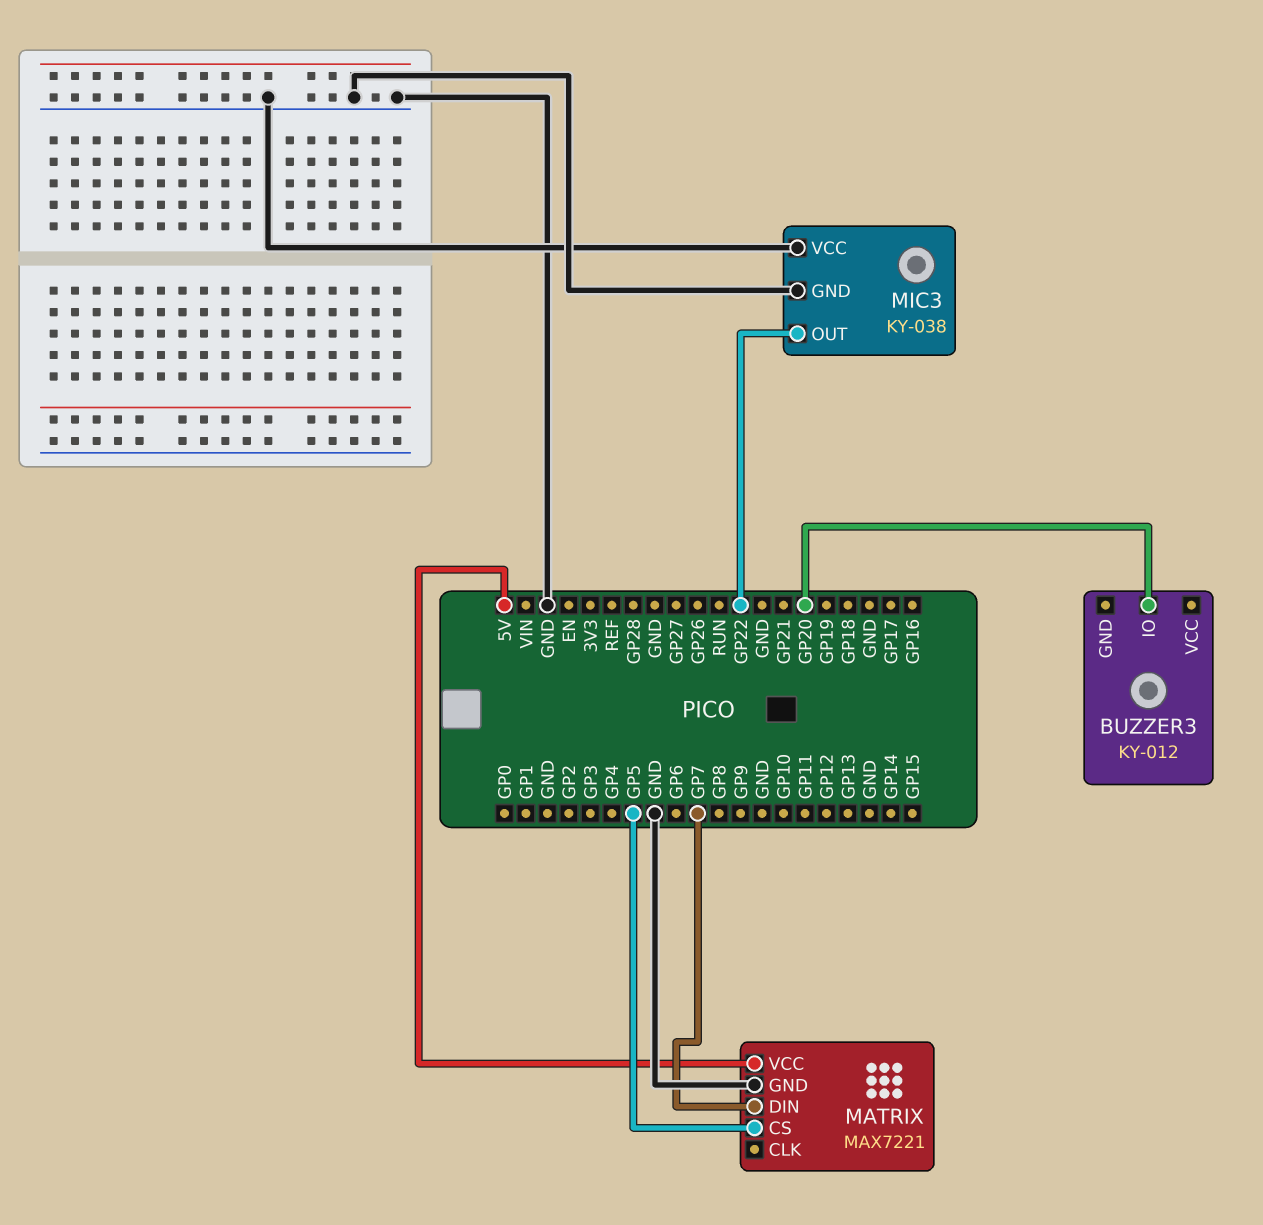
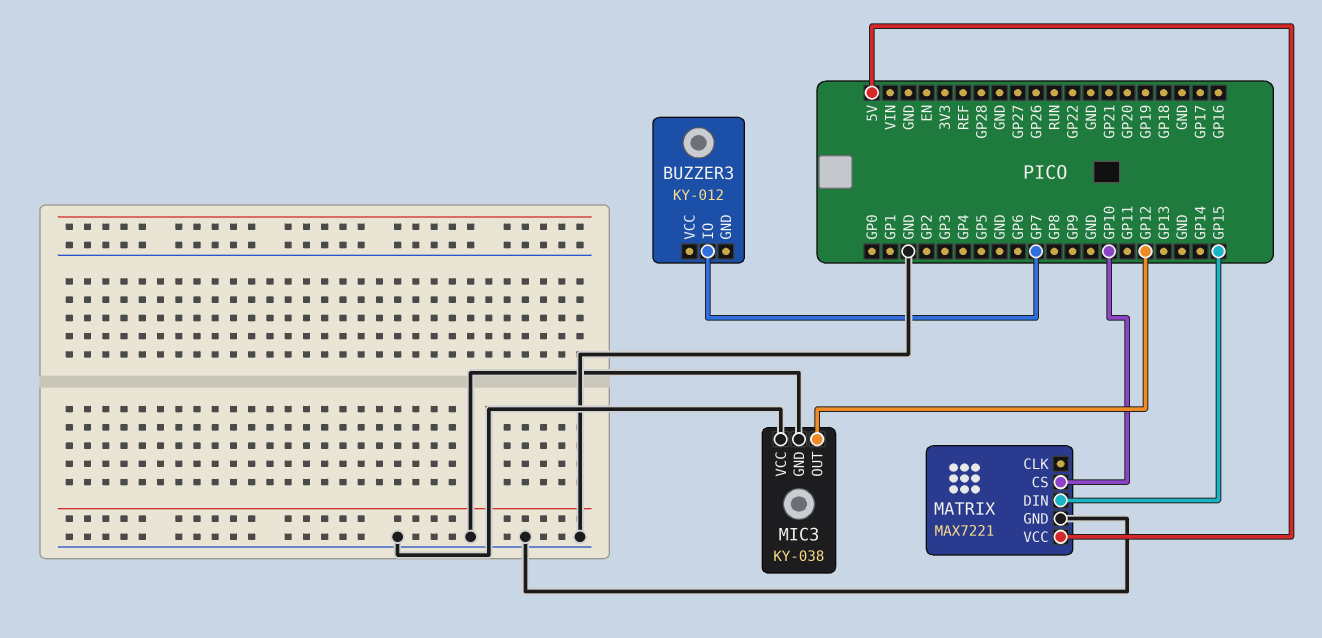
BUZZER3 pin IO: GP20 -> GP7
MATRIX pin CS: GP5 -> GP10
MATRIX pin DIN: GP7 -> GP15
MIC3 pin OUT: GP22 -> GP12

